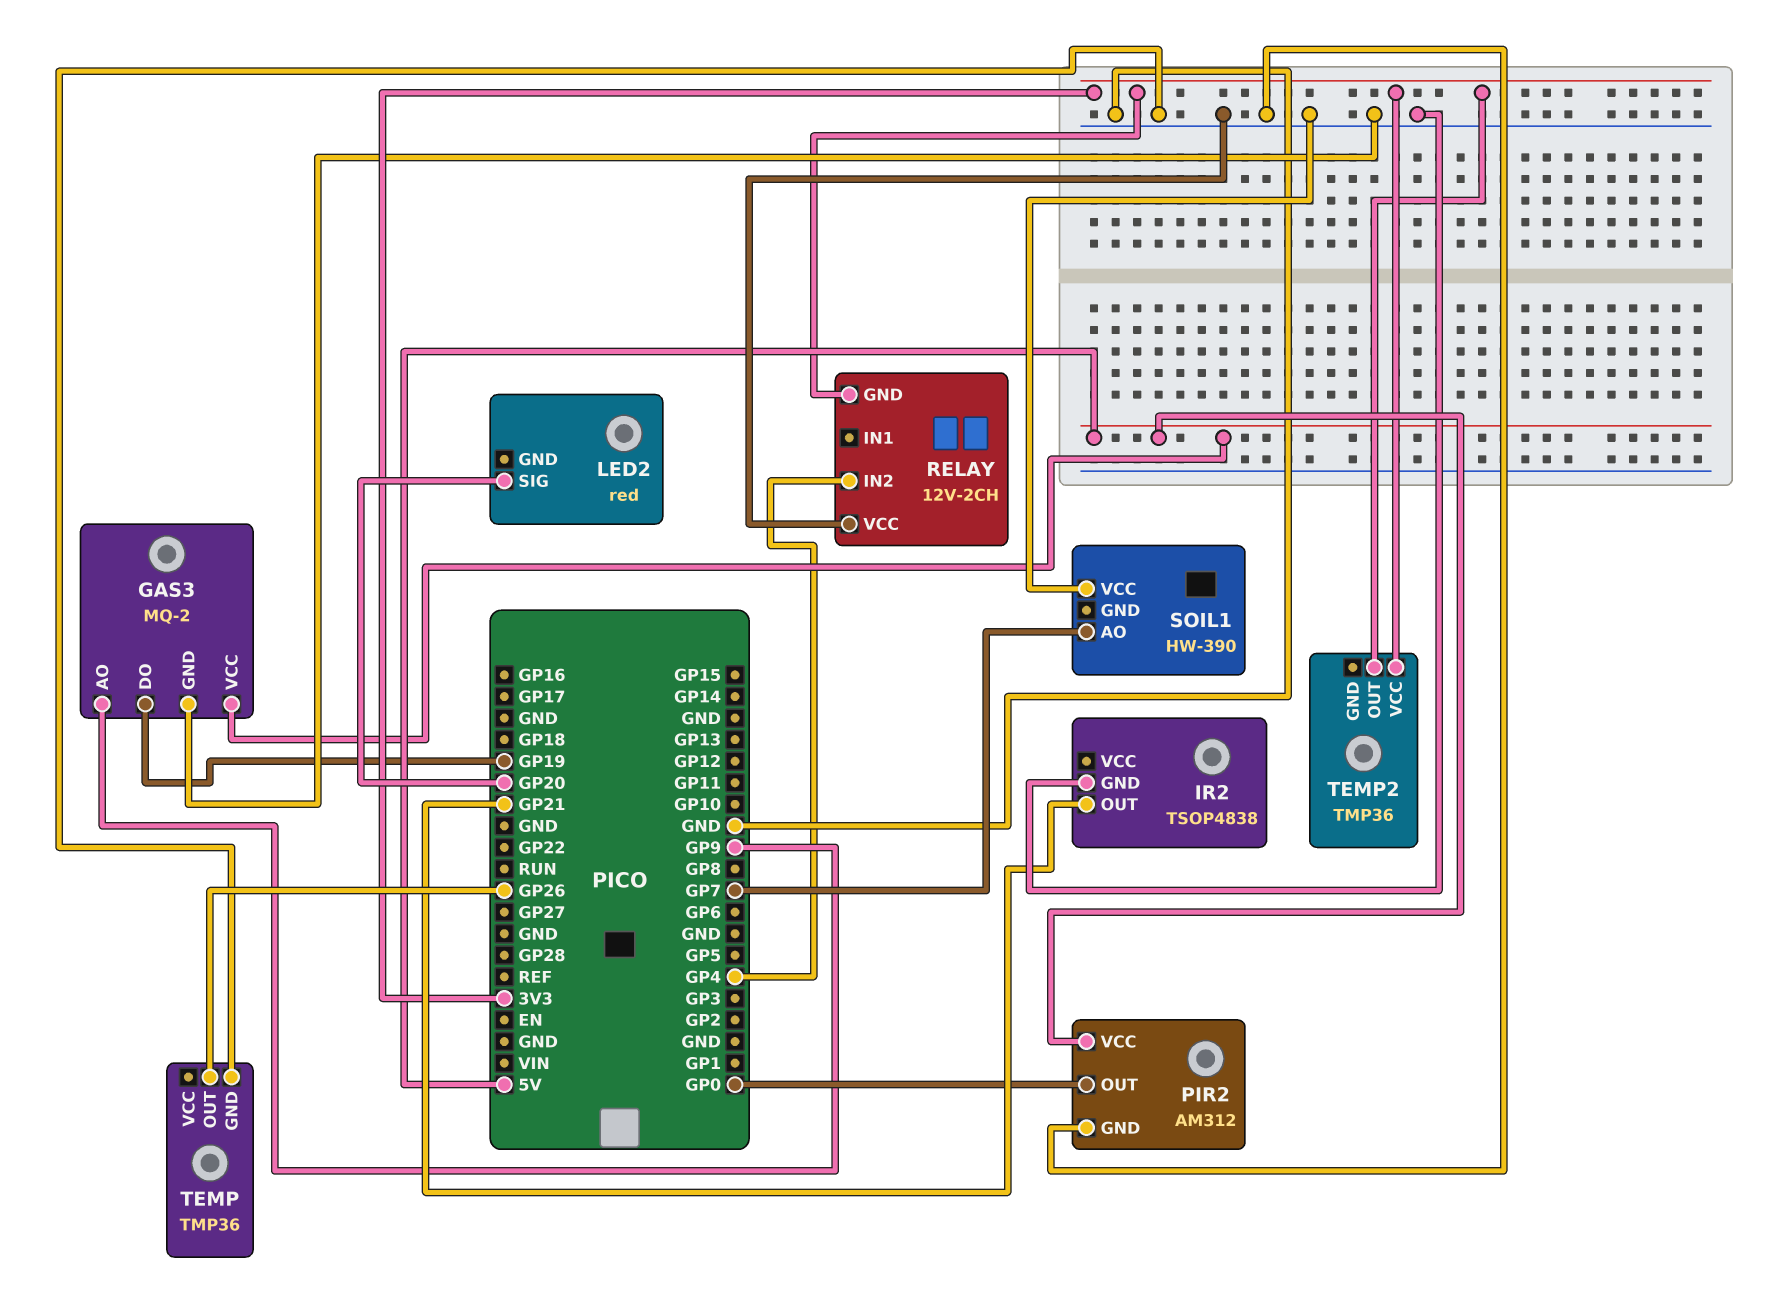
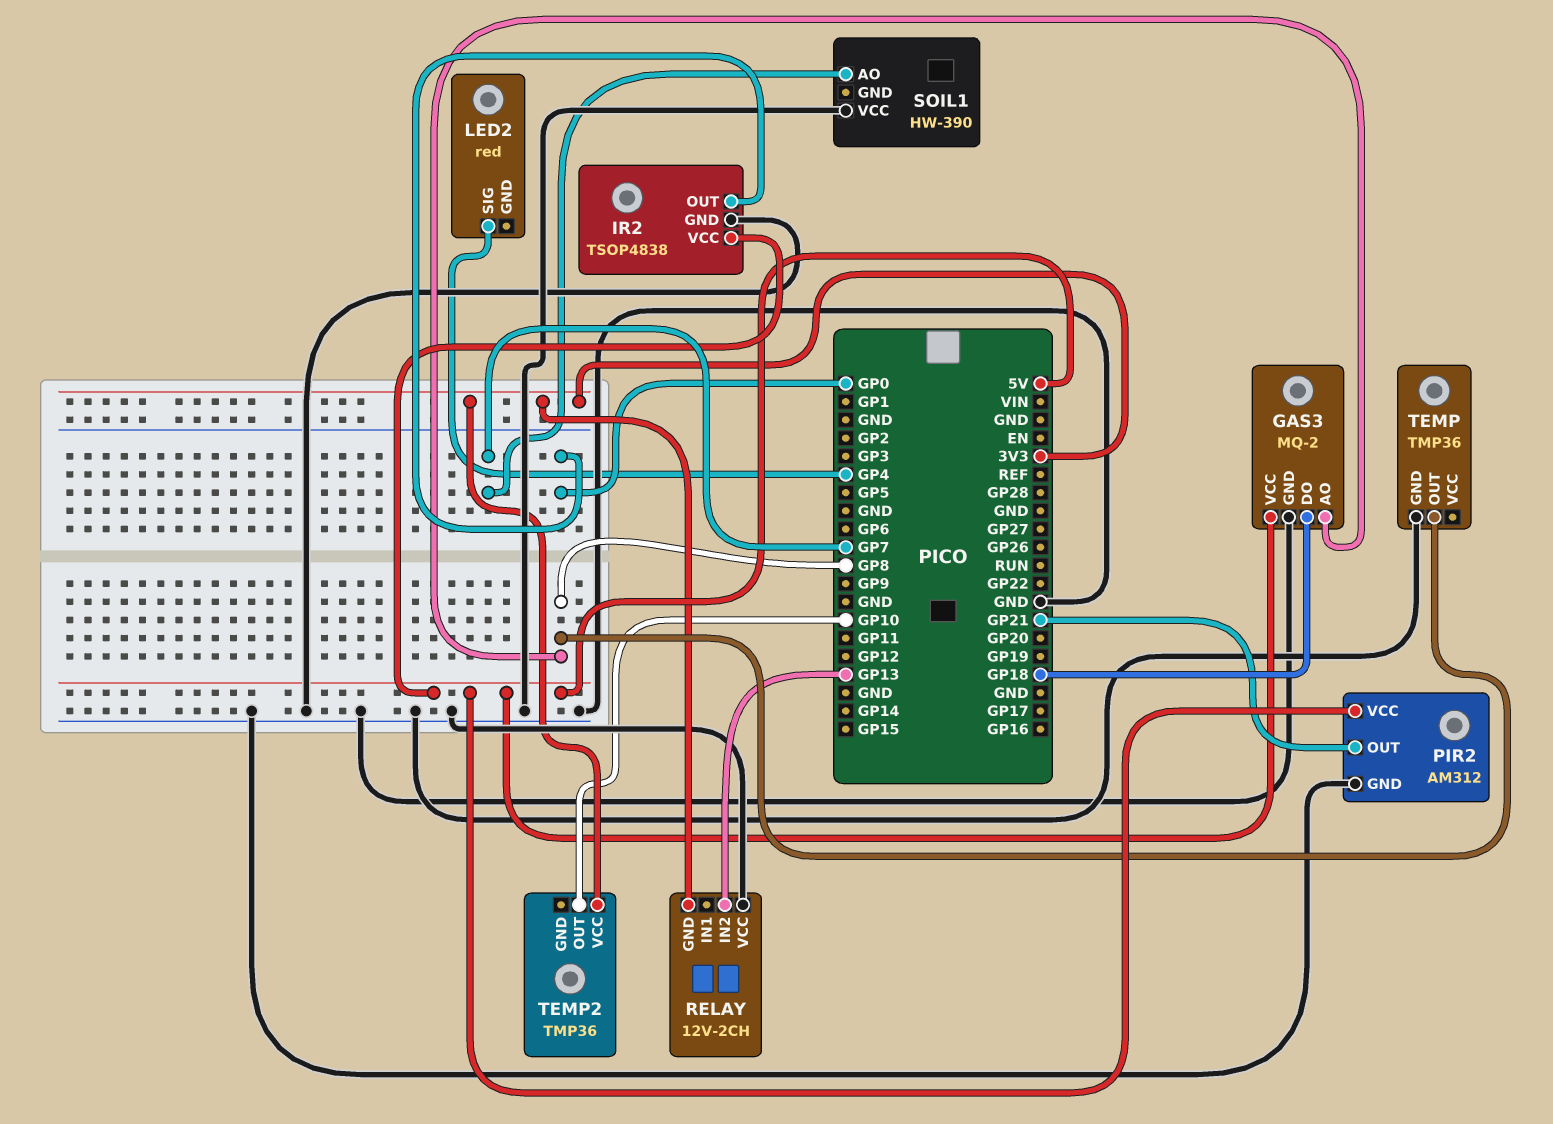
GAS3 pin AO: GP9 -> GP8
GAS3 pin DO: GP19 -> GP18
IR2 pin OUT: GP21 -> GP0
IR2 pin VCC: none -> 5V
LED2 pin SIG: GP20 -> GP4
PIR2 pin OUT: GP0 -> GP21
RELAY pin IN2: GP4 -> GP13
TEMP pin OUT: GP26 -> GP8
TEMP2 pin OUT: 3V3 -> GP10

